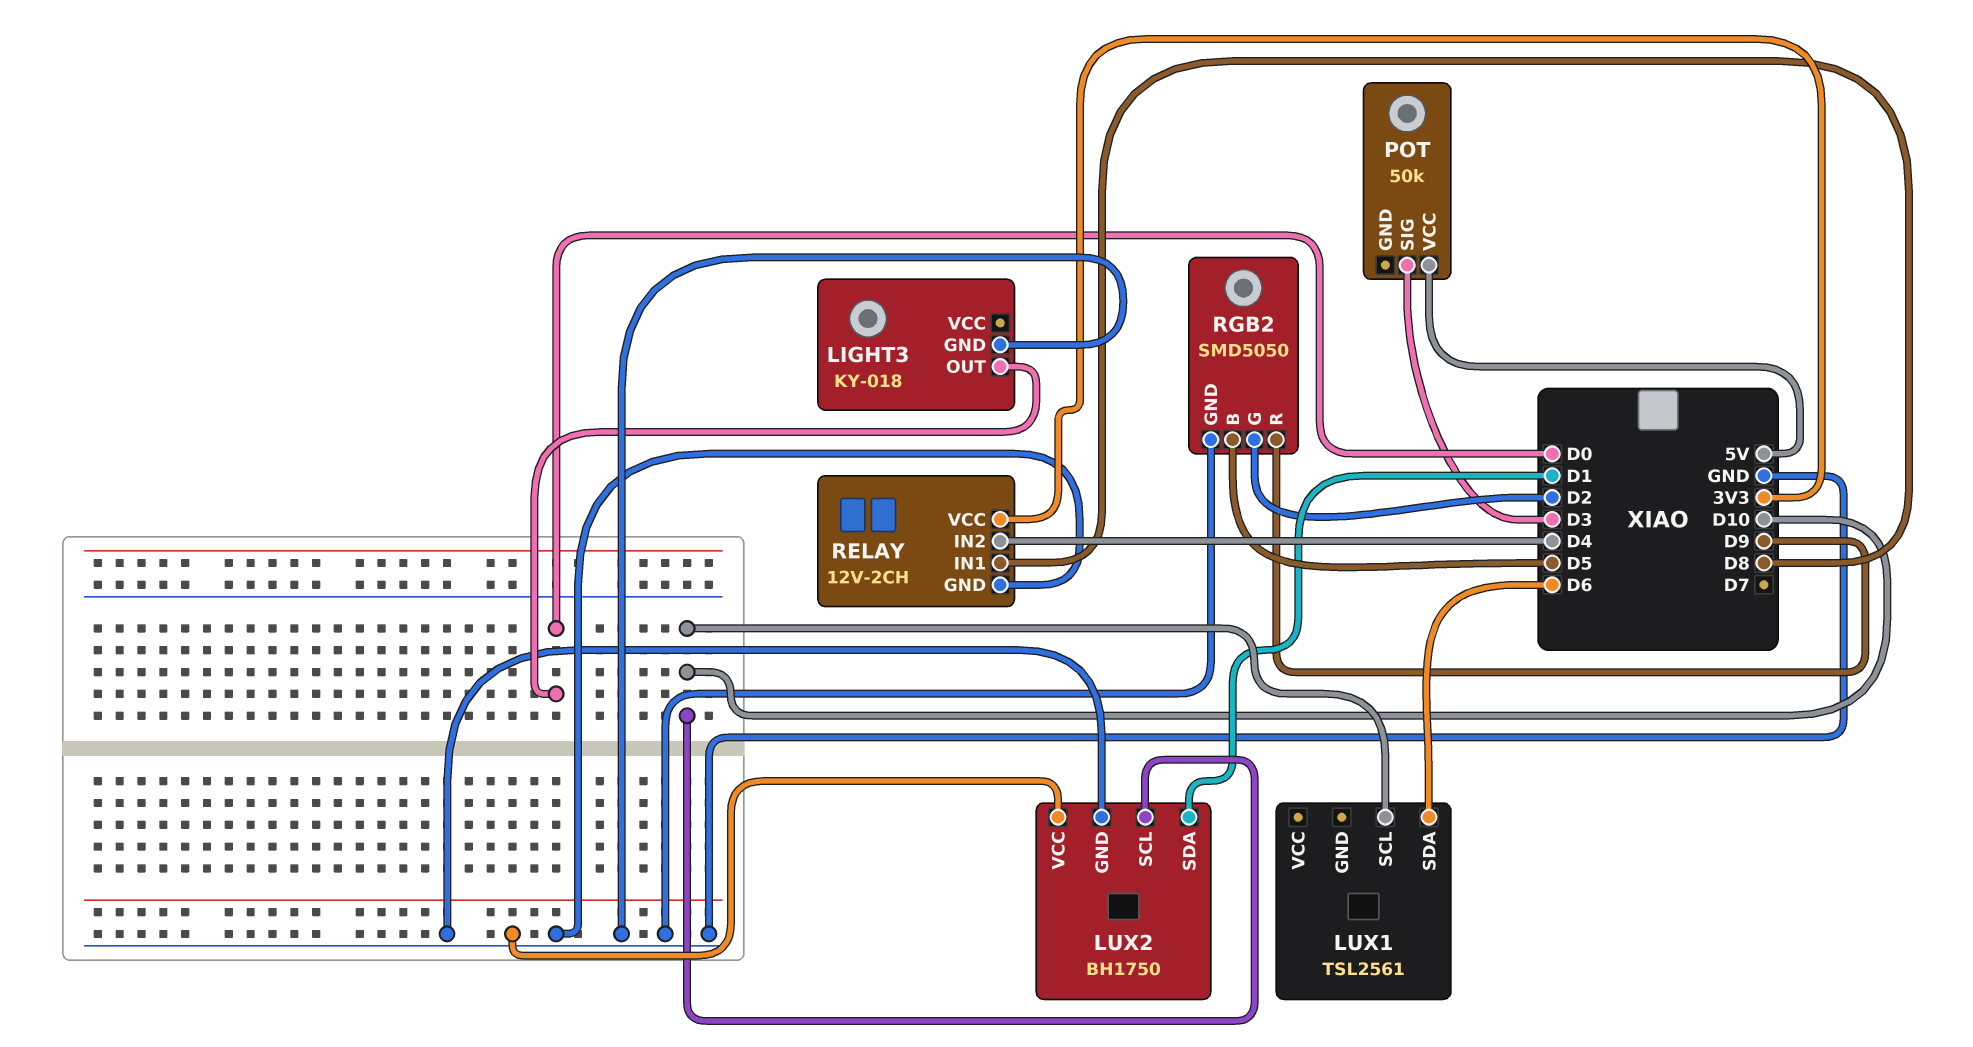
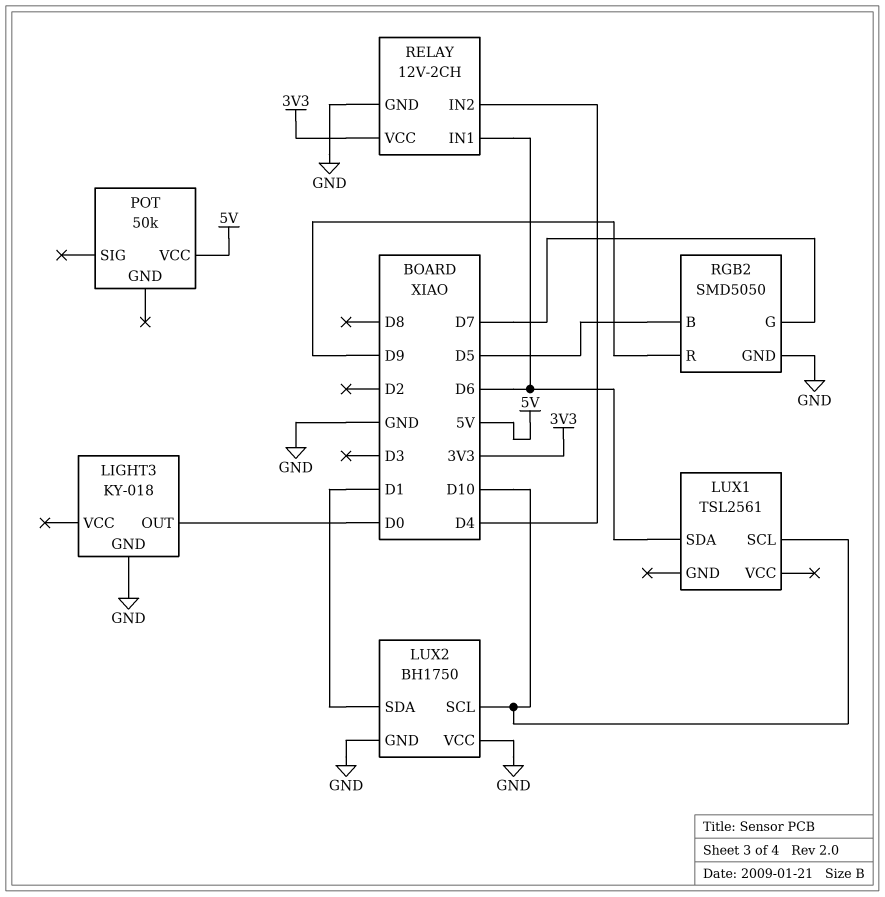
POT pin SIG: D3 -> none
RELAY pin IN1: D8 -> D6
RGB2 pin G: D2 -> D7

